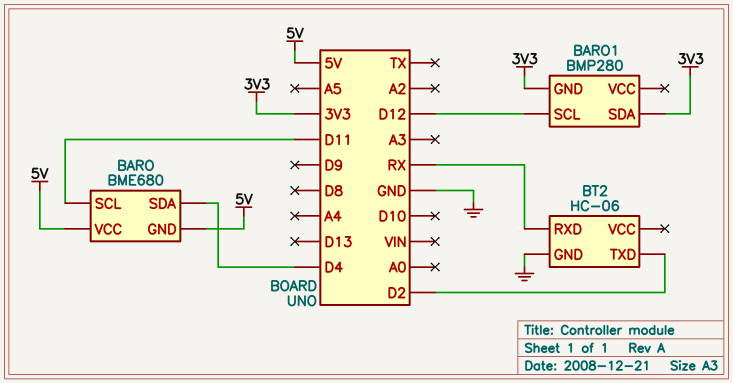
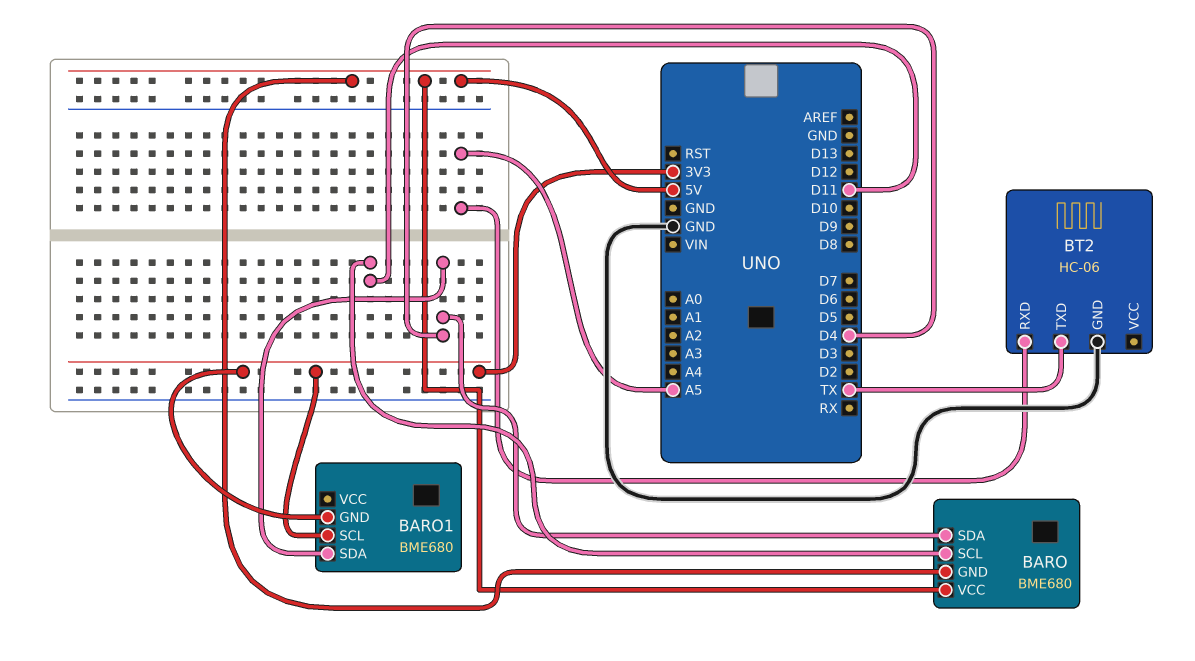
BARO1: BMP280 -> BME680
BARO1 pin SCL: D12 -> 3V3
BARO1 pin SDA: 3V3 -> D4
BT2 pin RXD: RX -> A5
BT2 pin TXD: D2 -> TX

